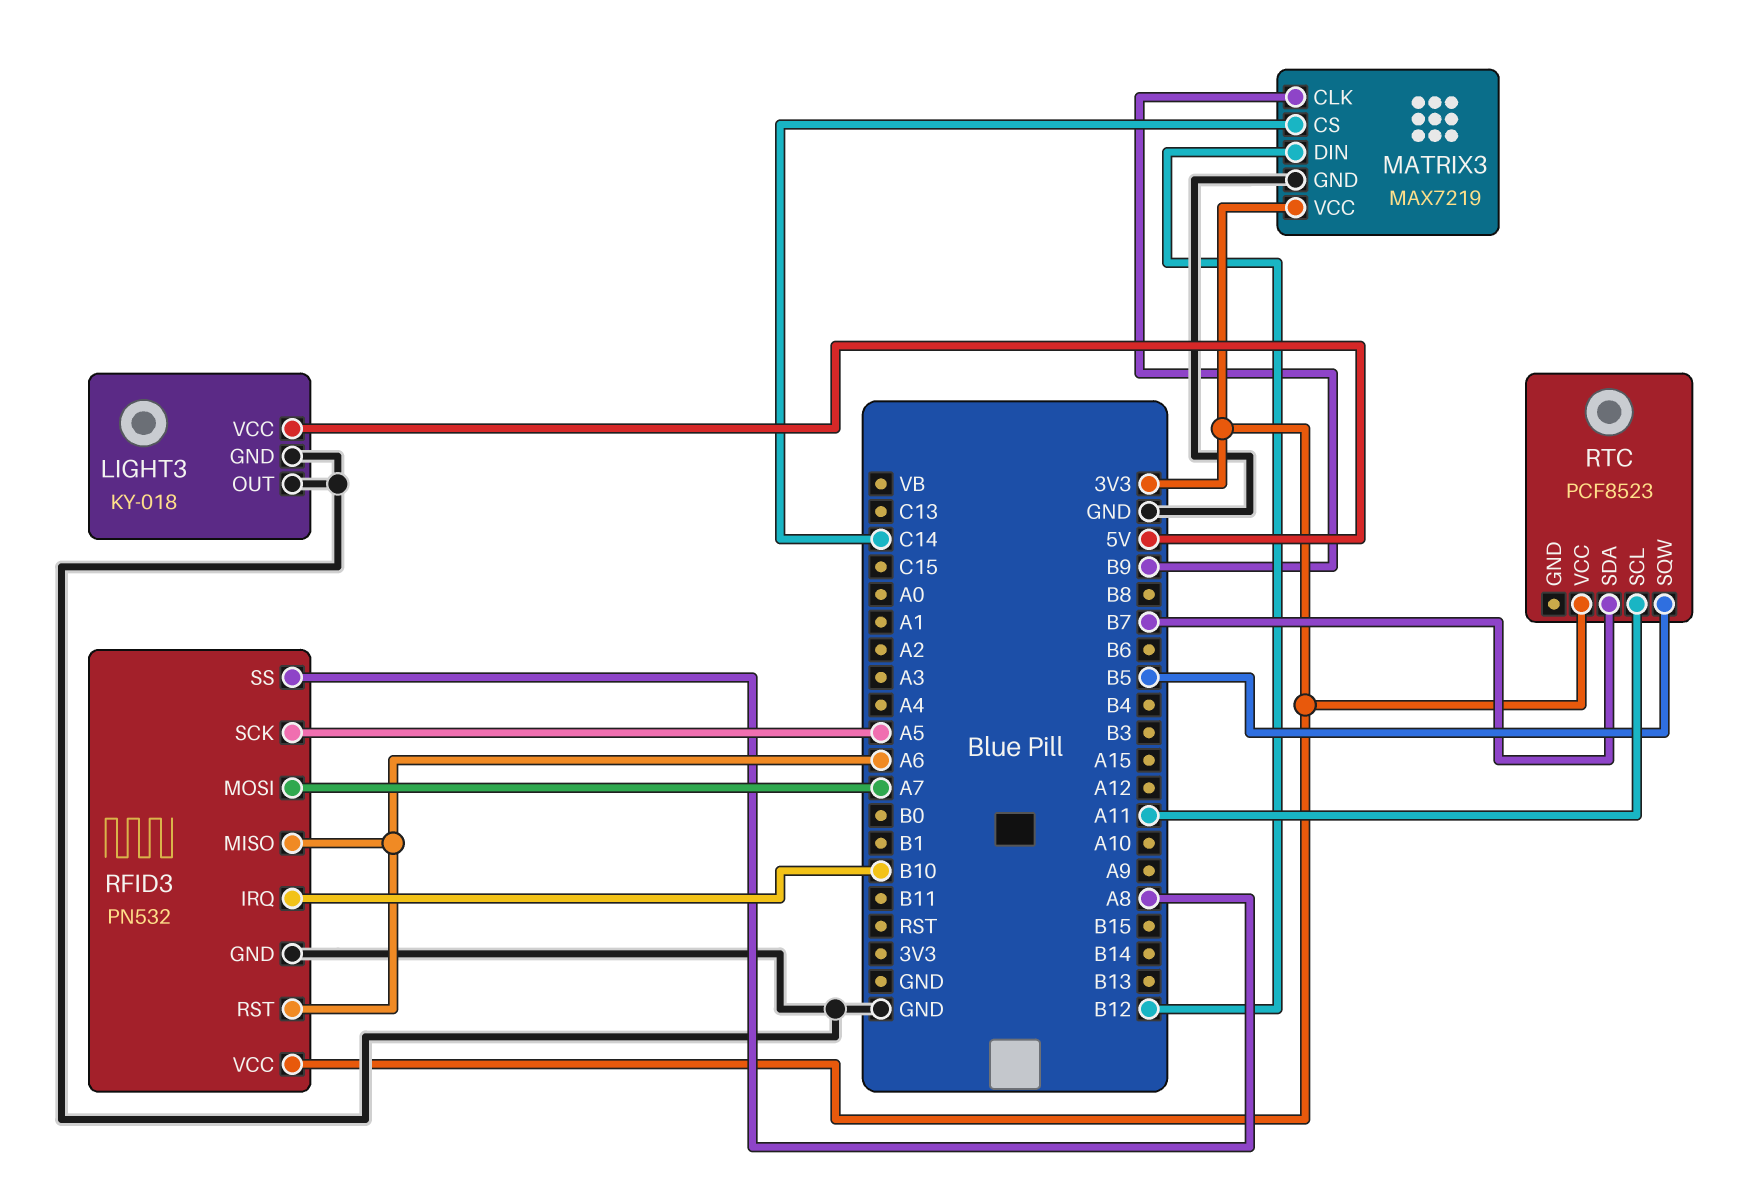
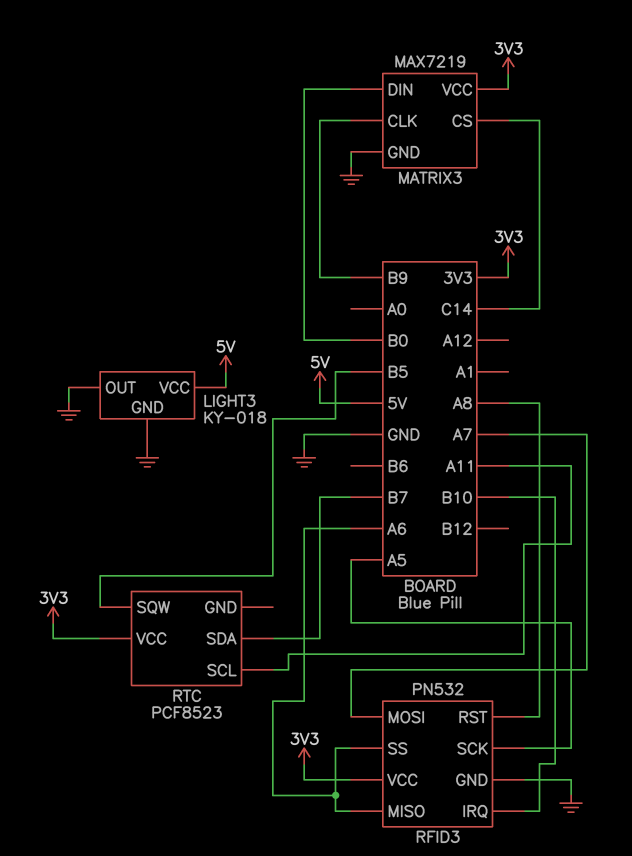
MATRIX3 pin DIN: B12 -> B0
RFID3 pin RST: A6 -> A8
RFID3 pin SS: A8 -> A6

